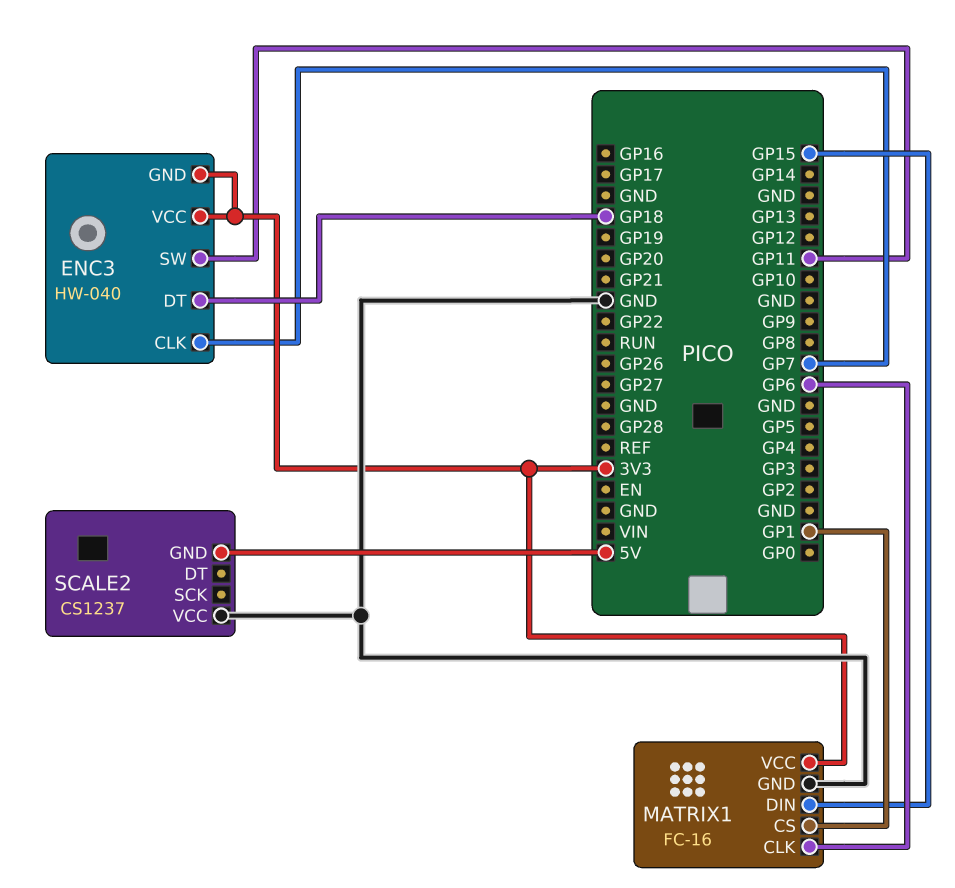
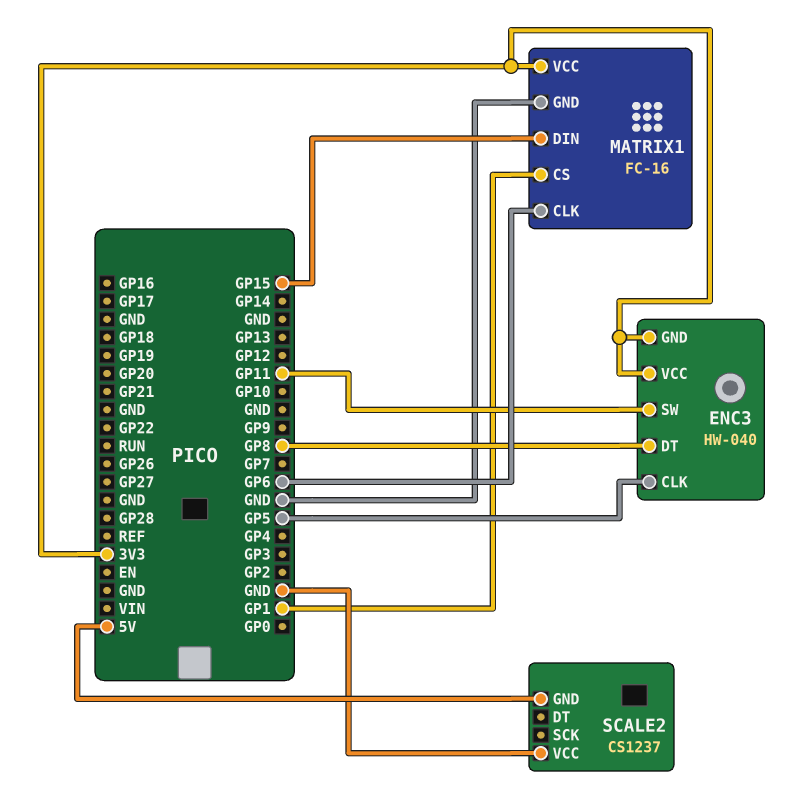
ENC3 pin CLK: GP7 -> GP5
ENC3 pin DT: GP18 -> GP8

